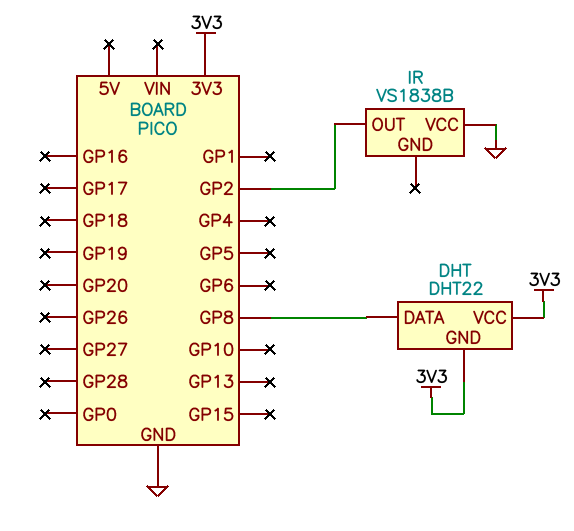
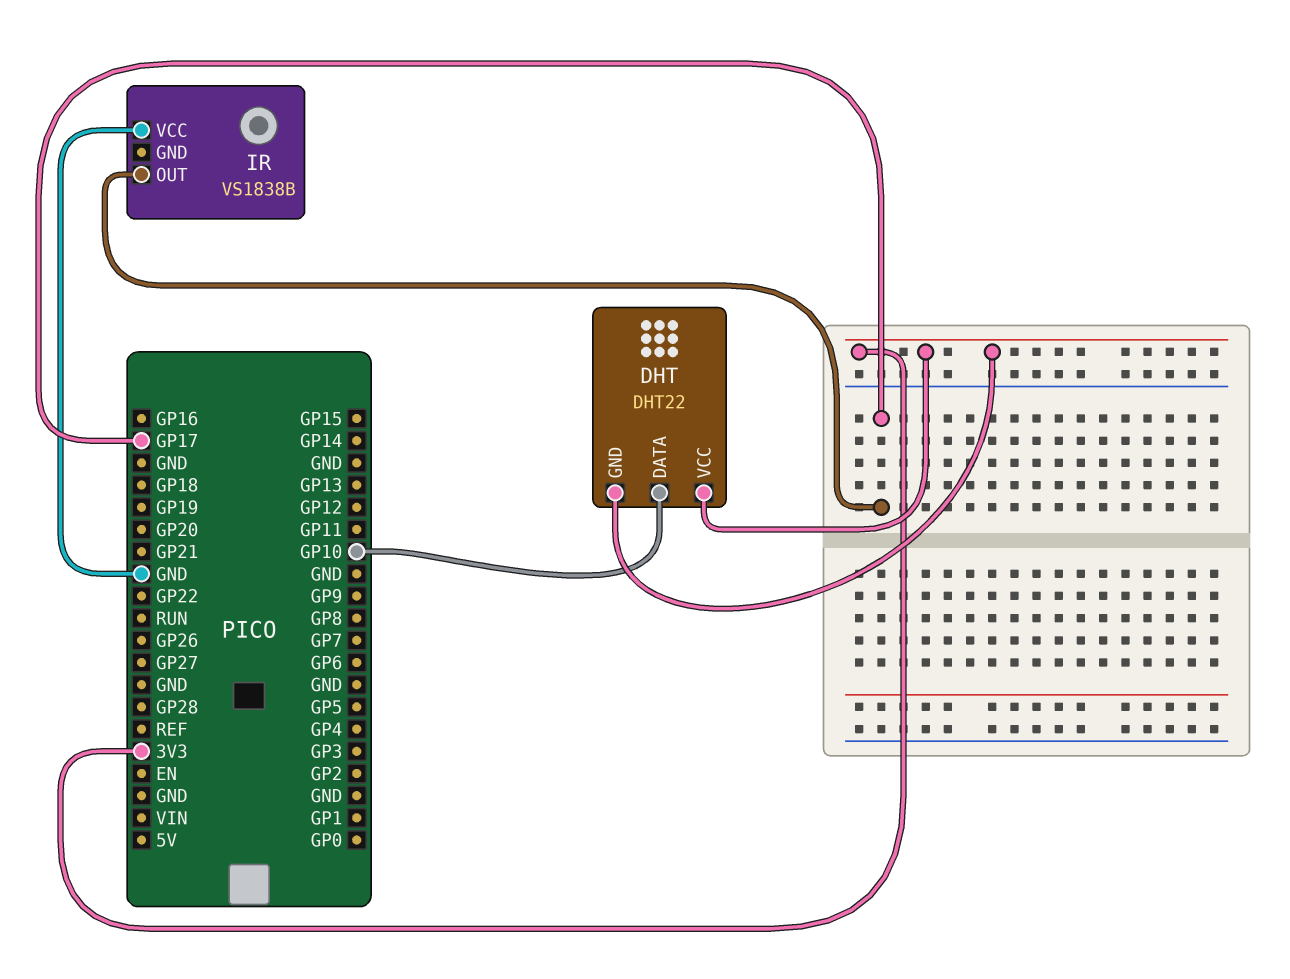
DHT pin DATA: GP8 -> GP10
IR pin OUT: GP2 -> GP17

